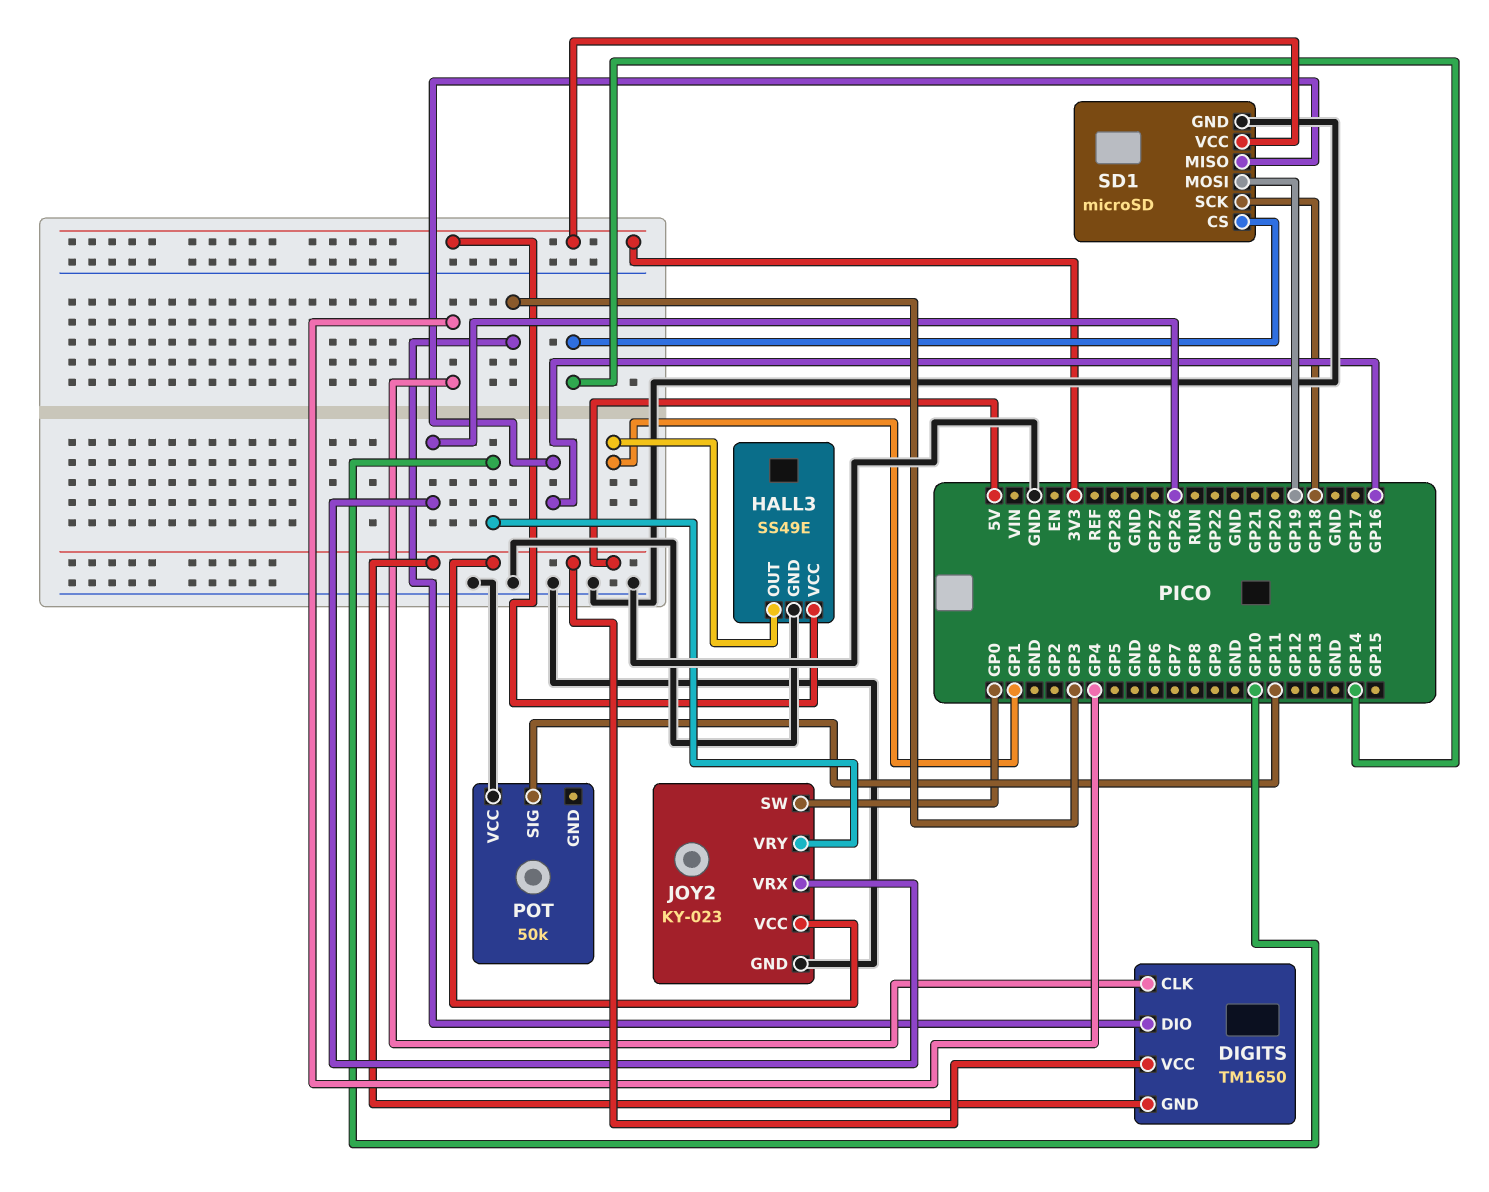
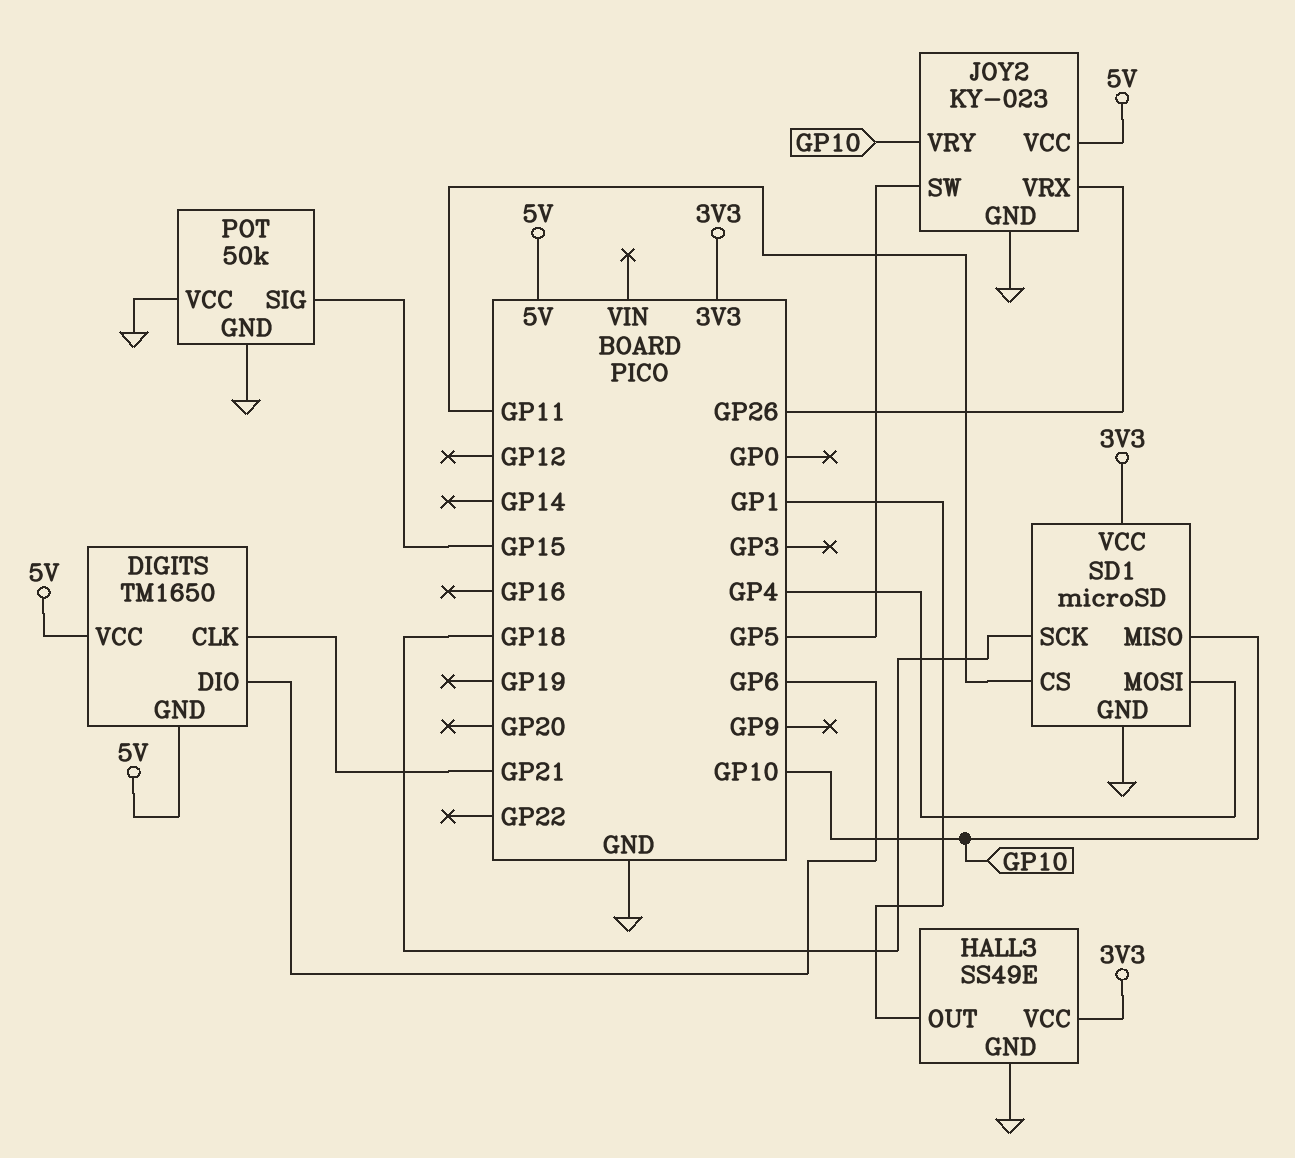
DIGITS pin CLK: GP4 -> GP21
DIGITS pin DIO: GP3 -> GP6
JOY2 pin SW: GP0 -> GP5
POT pin GND: none -> GND
POT pin SIG: GP11 -> GP15
SD1 pin CS: GP14 -> GP11
SD1 pin MISO: GP16 -> GP10
SD1 pin MOSI: GP19 -> GP4

